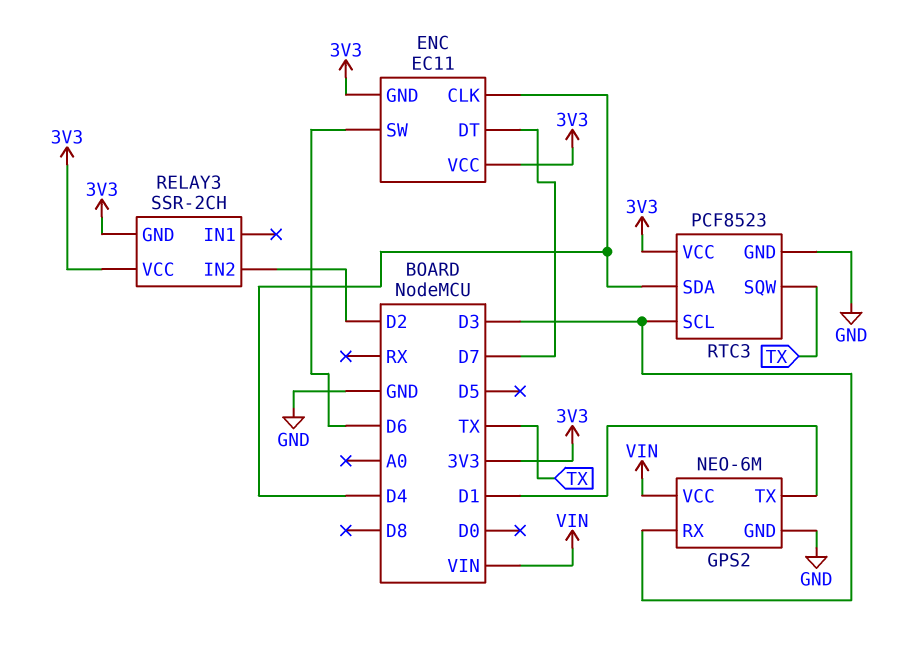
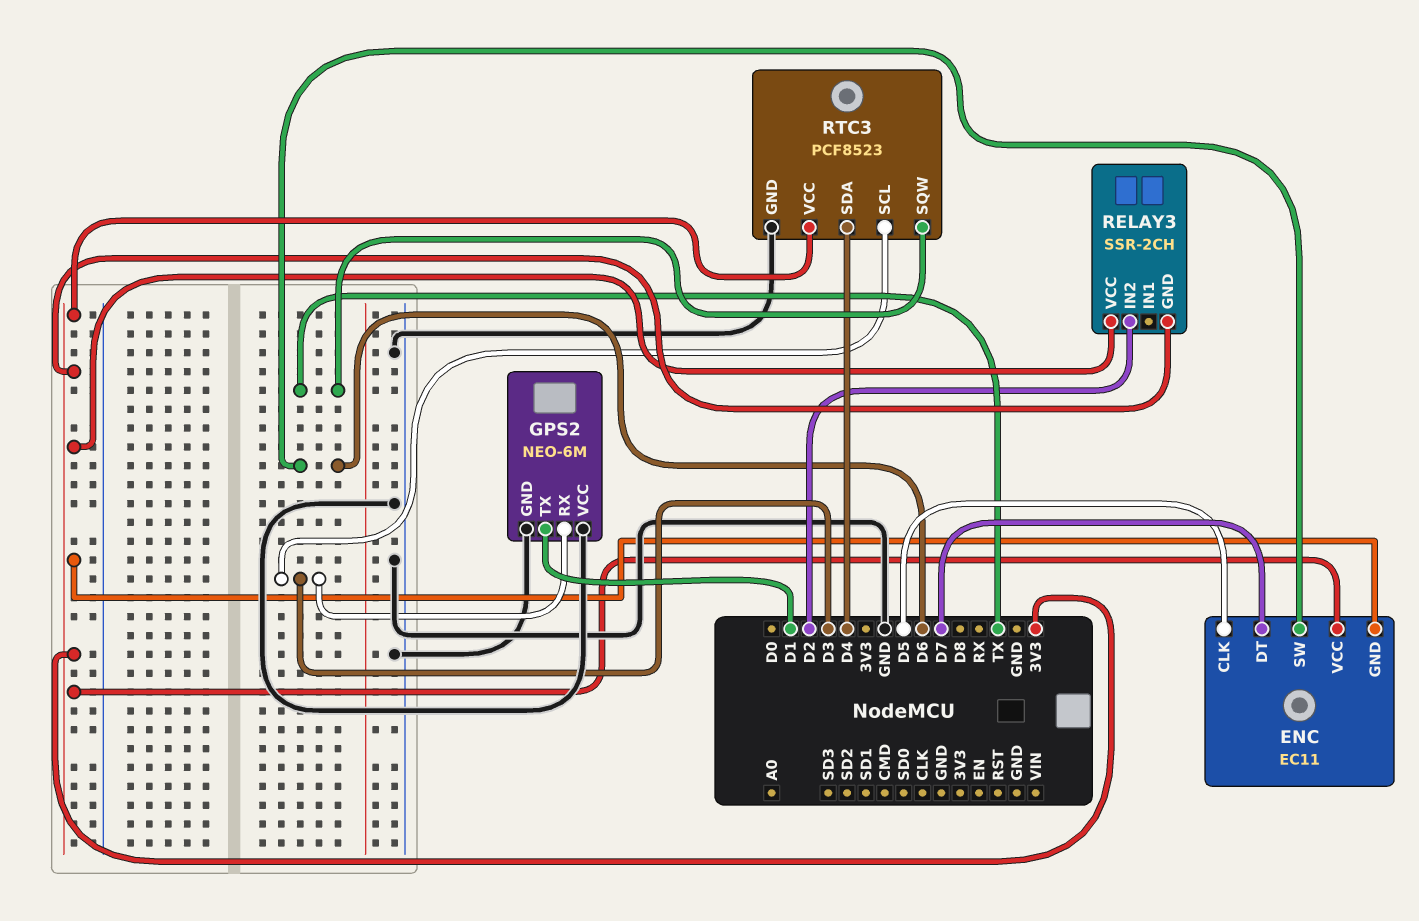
ENC pin CLK: D4 -> D5
GPS2 pin VCC: VIN -> GND

